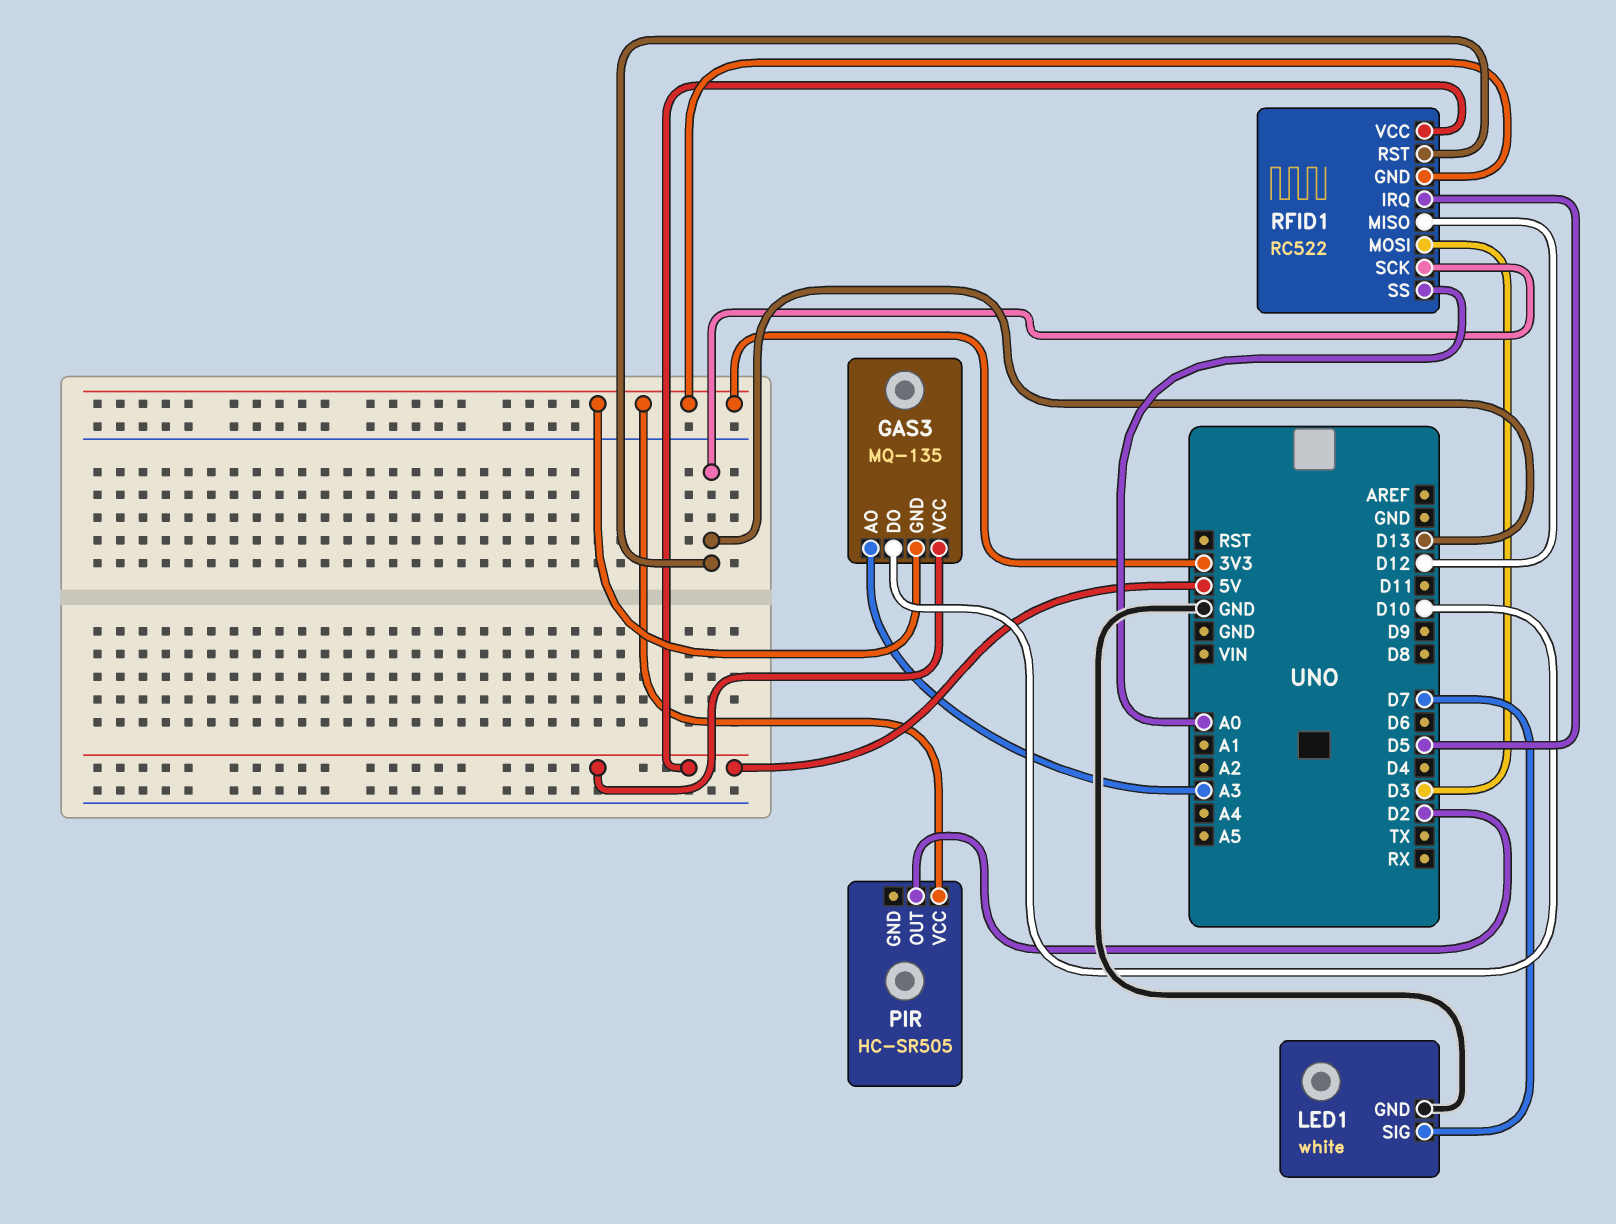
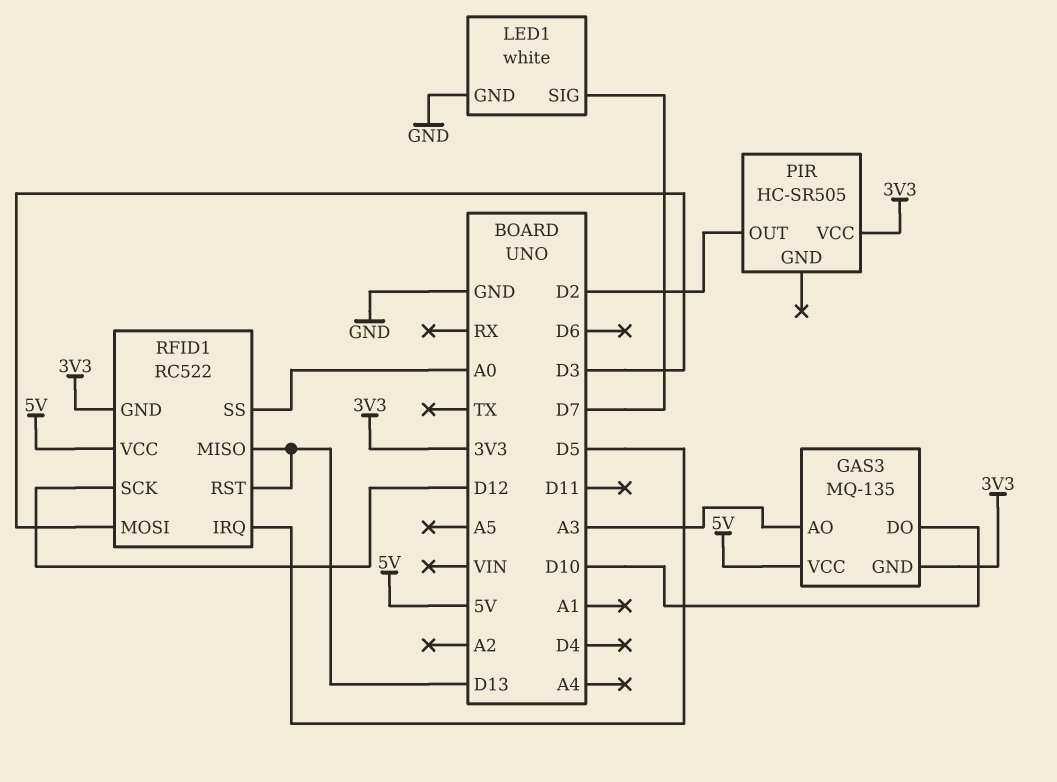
RFID1 pin MISO: D12 -> D13
RFID1 pin SCK: D13 -> D12

